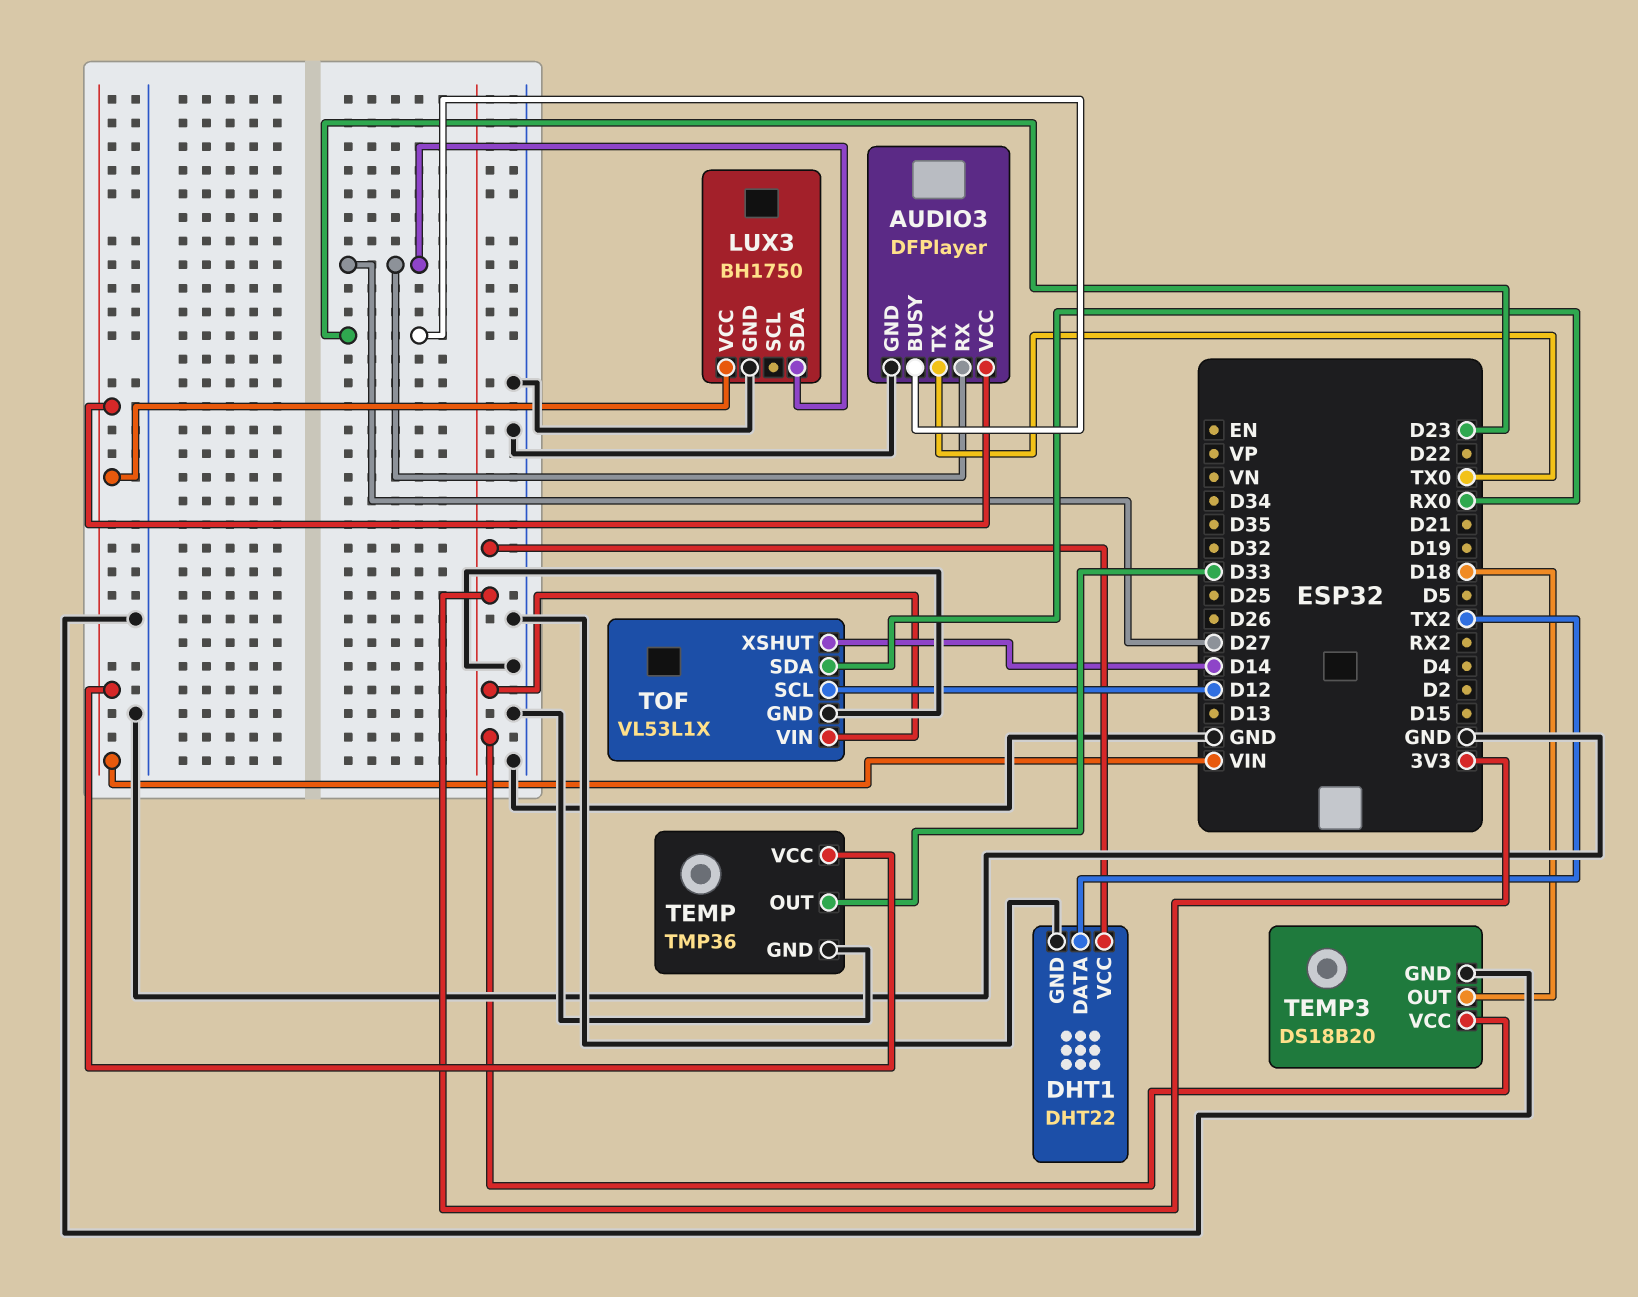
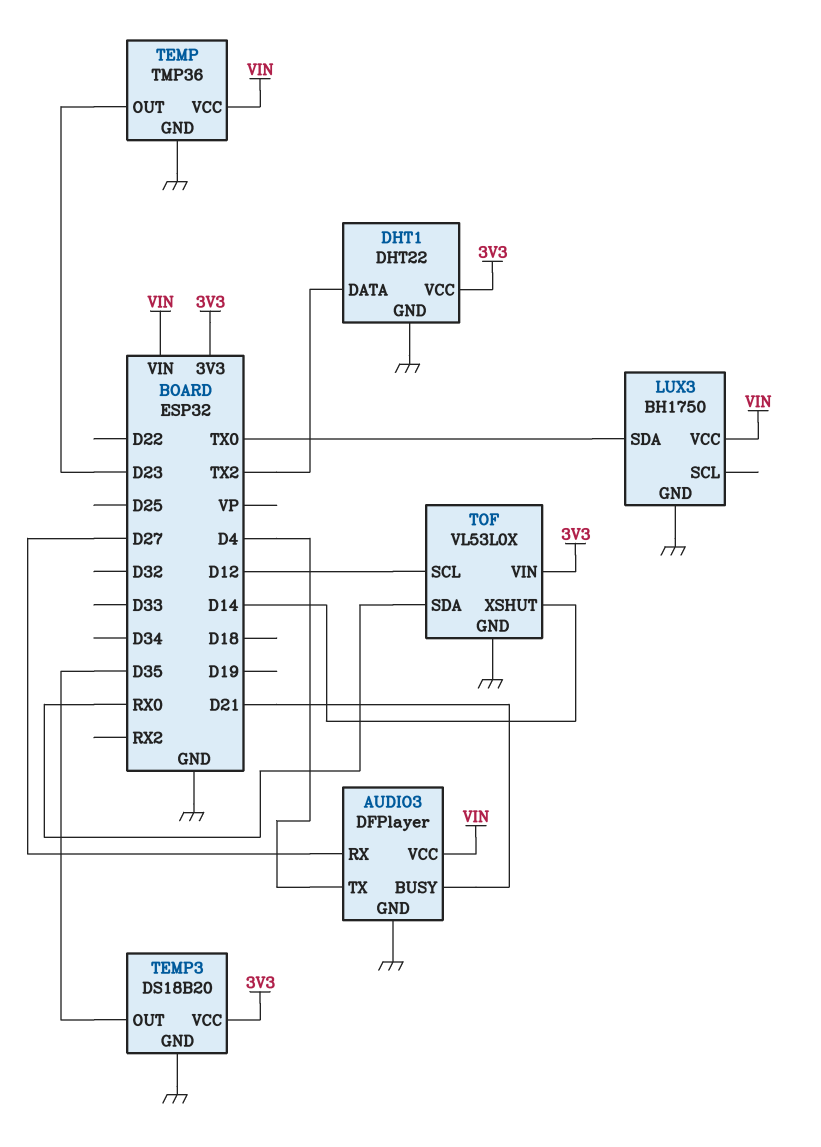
AUDIO3 pin BUSY: D23 -> D21
AUDIO3 pin TX: TX0 -> D4
LUX3 pin SDA: D27 -> TX0
TEMP pin OUT: D33 -> D23
TEMP3 pin OUT: D18 -> D35
TOF: VL53L1X -> VL53L0X

